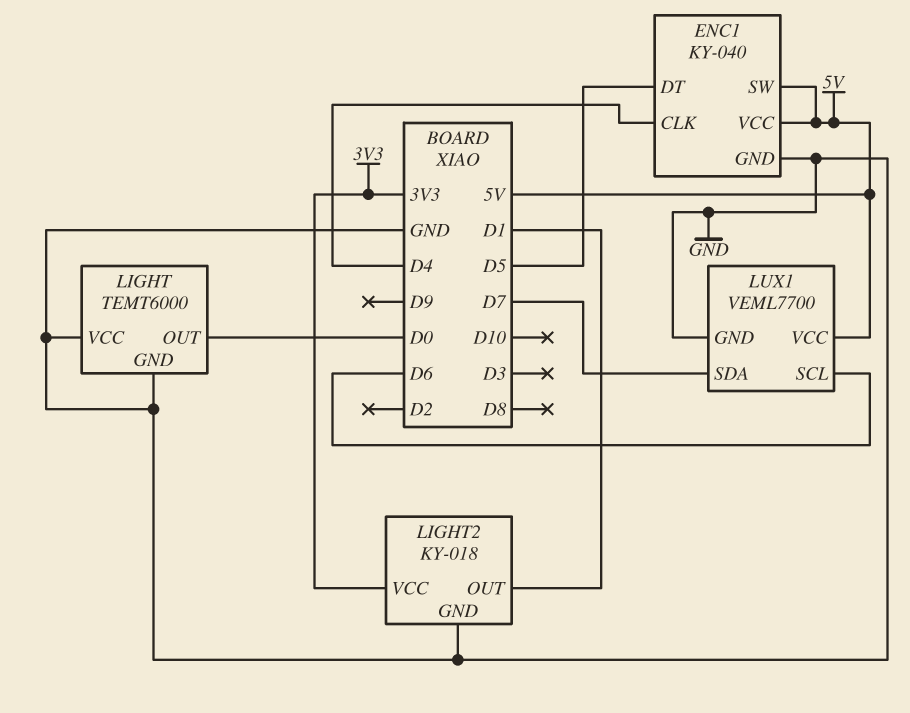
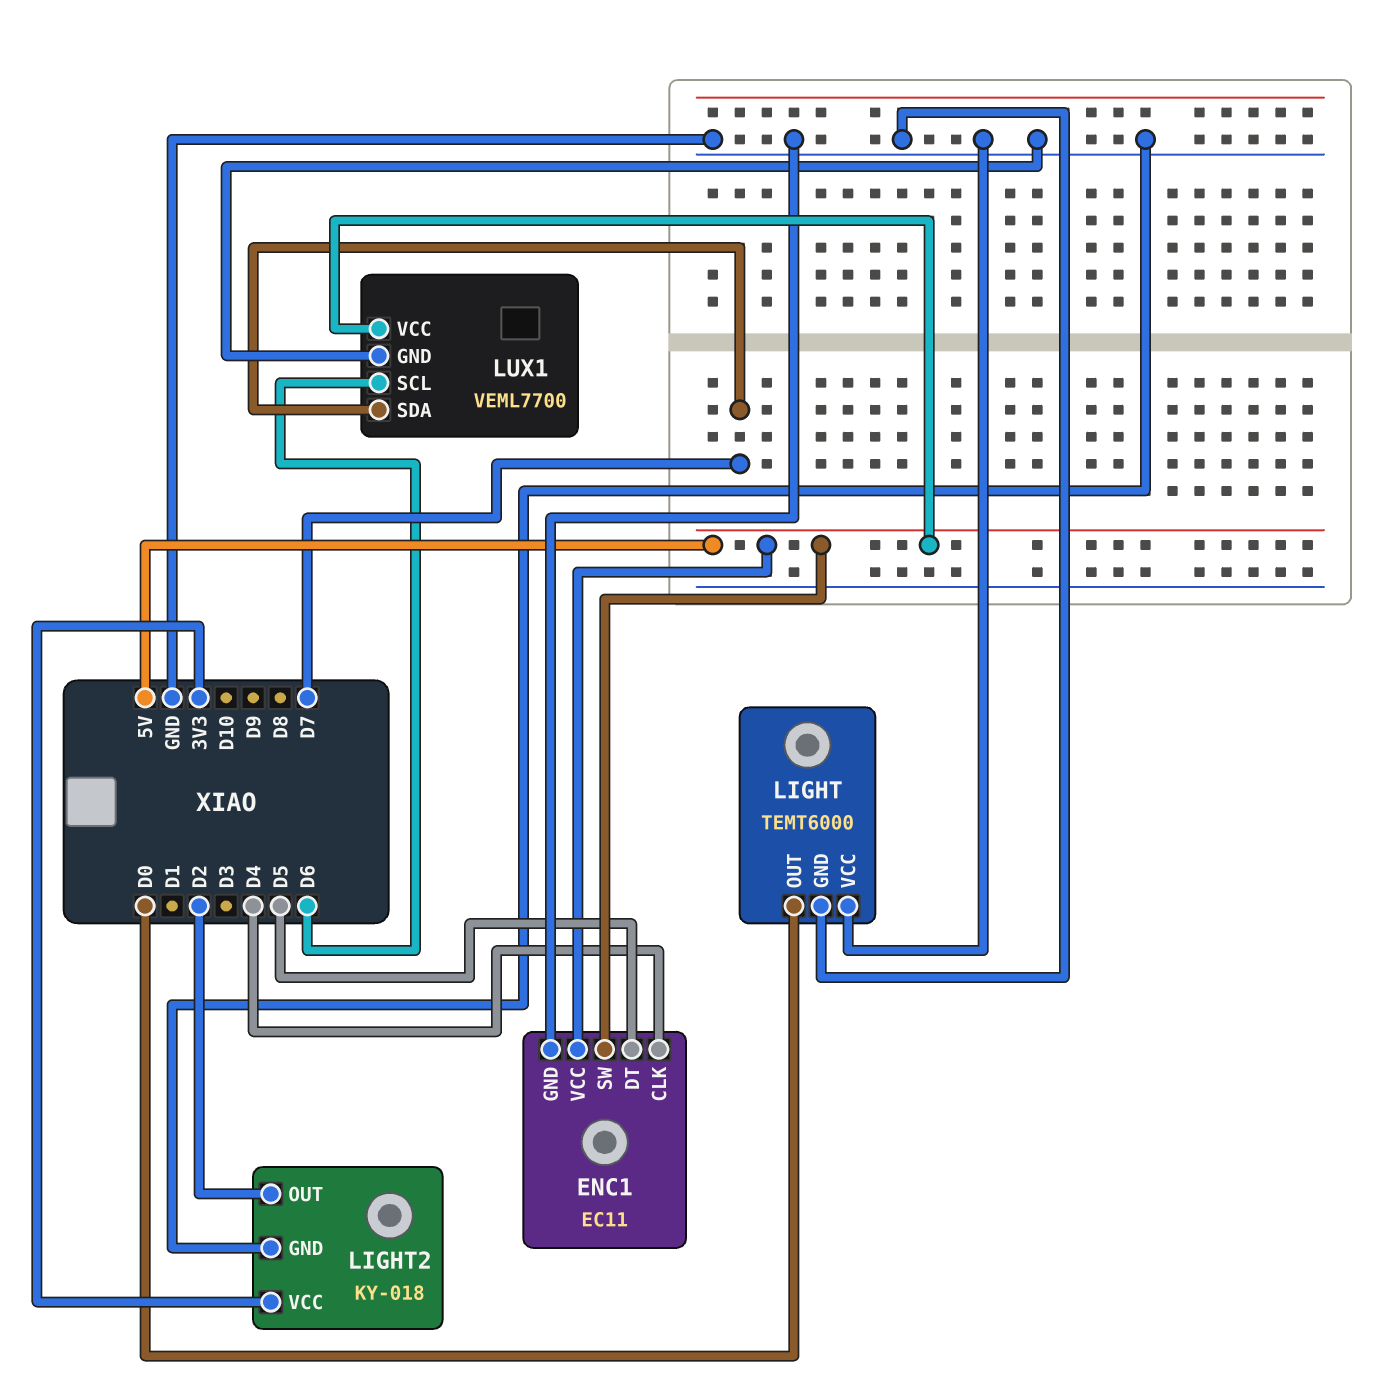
ENC1: KY-040 -> EC11
LIGHT2 pin OUT: D1 -> D2

